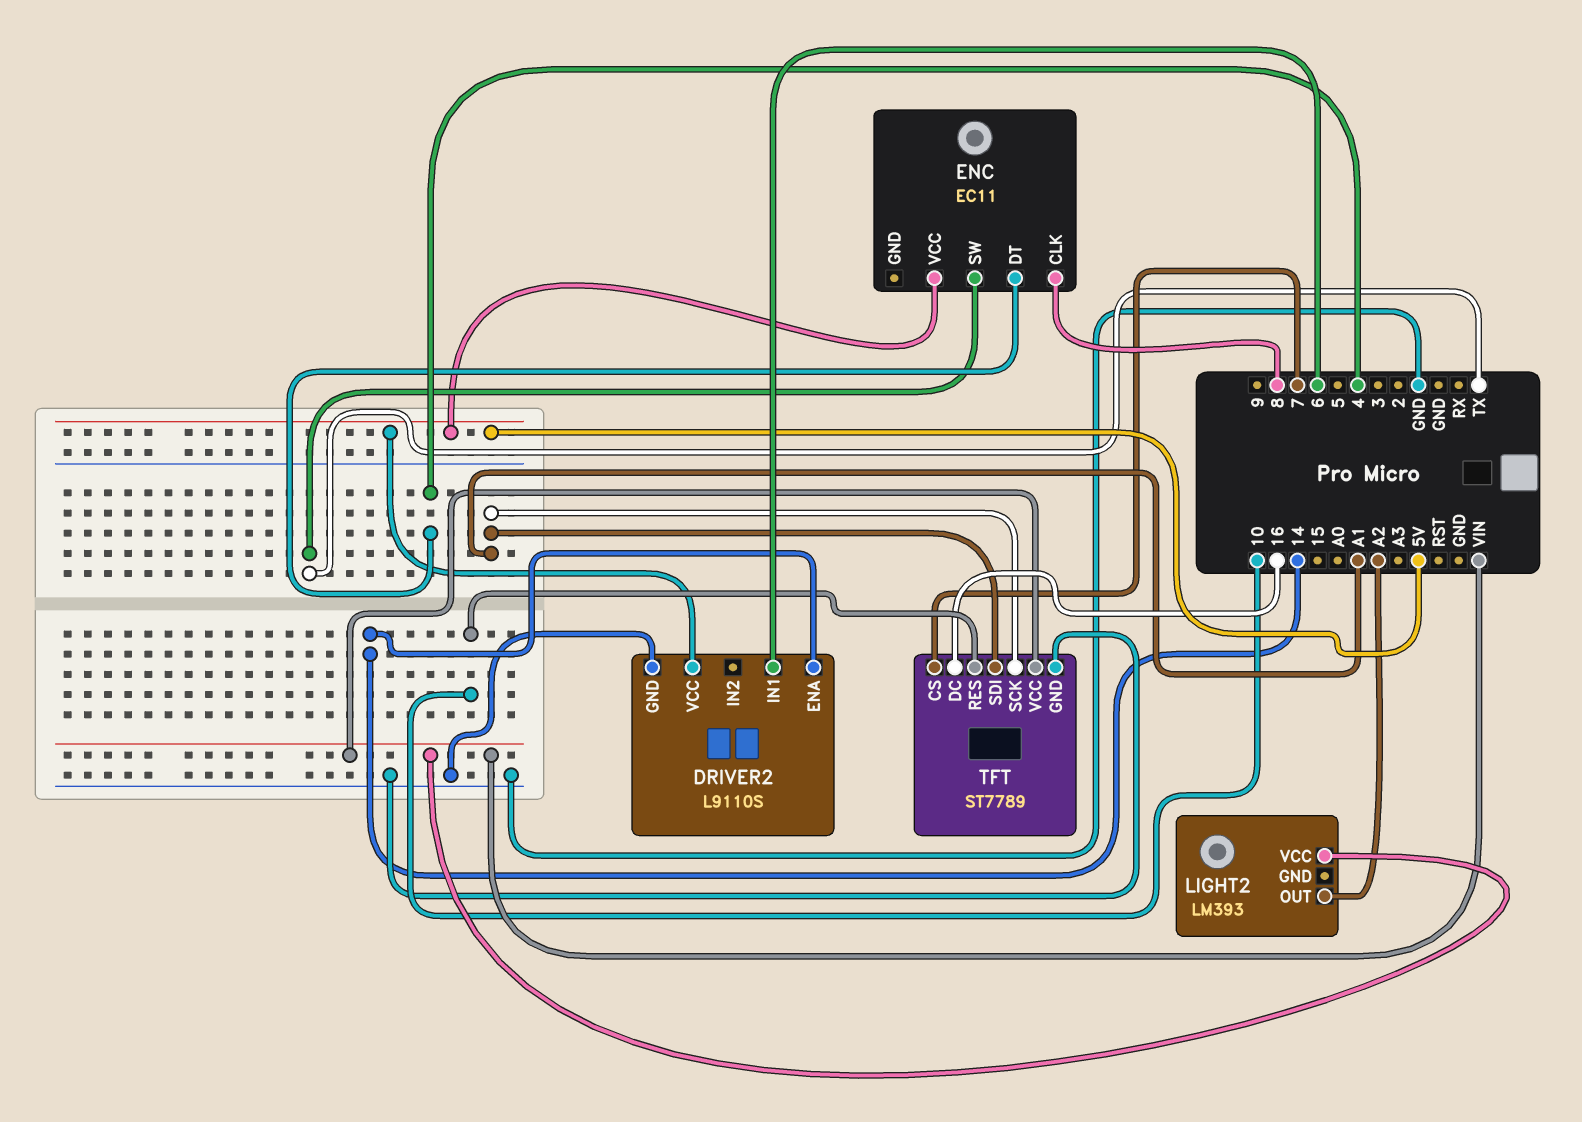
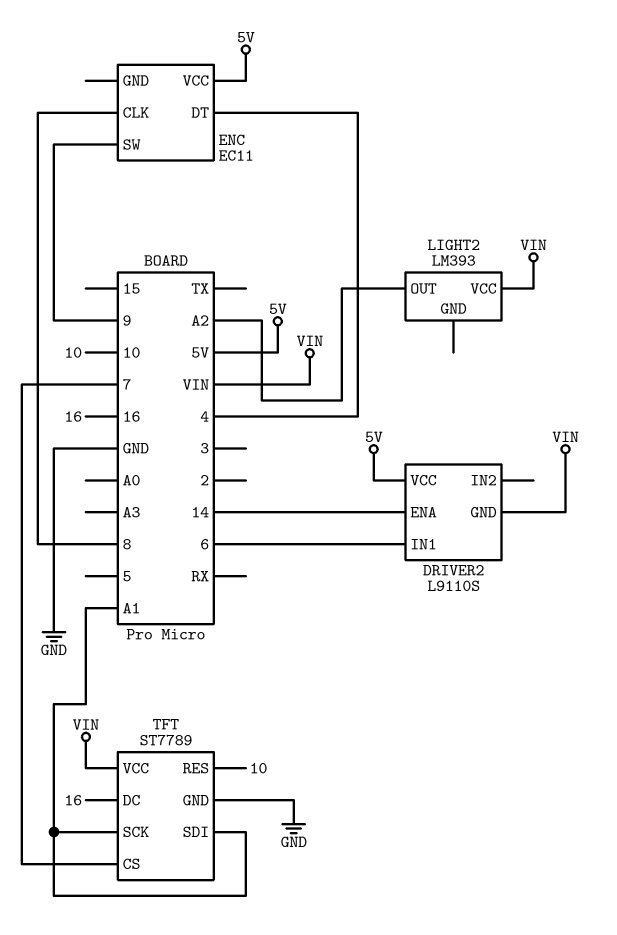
DRIVER2 pin GND: GND -> VIN
ENC pin SW: TX -> 9

